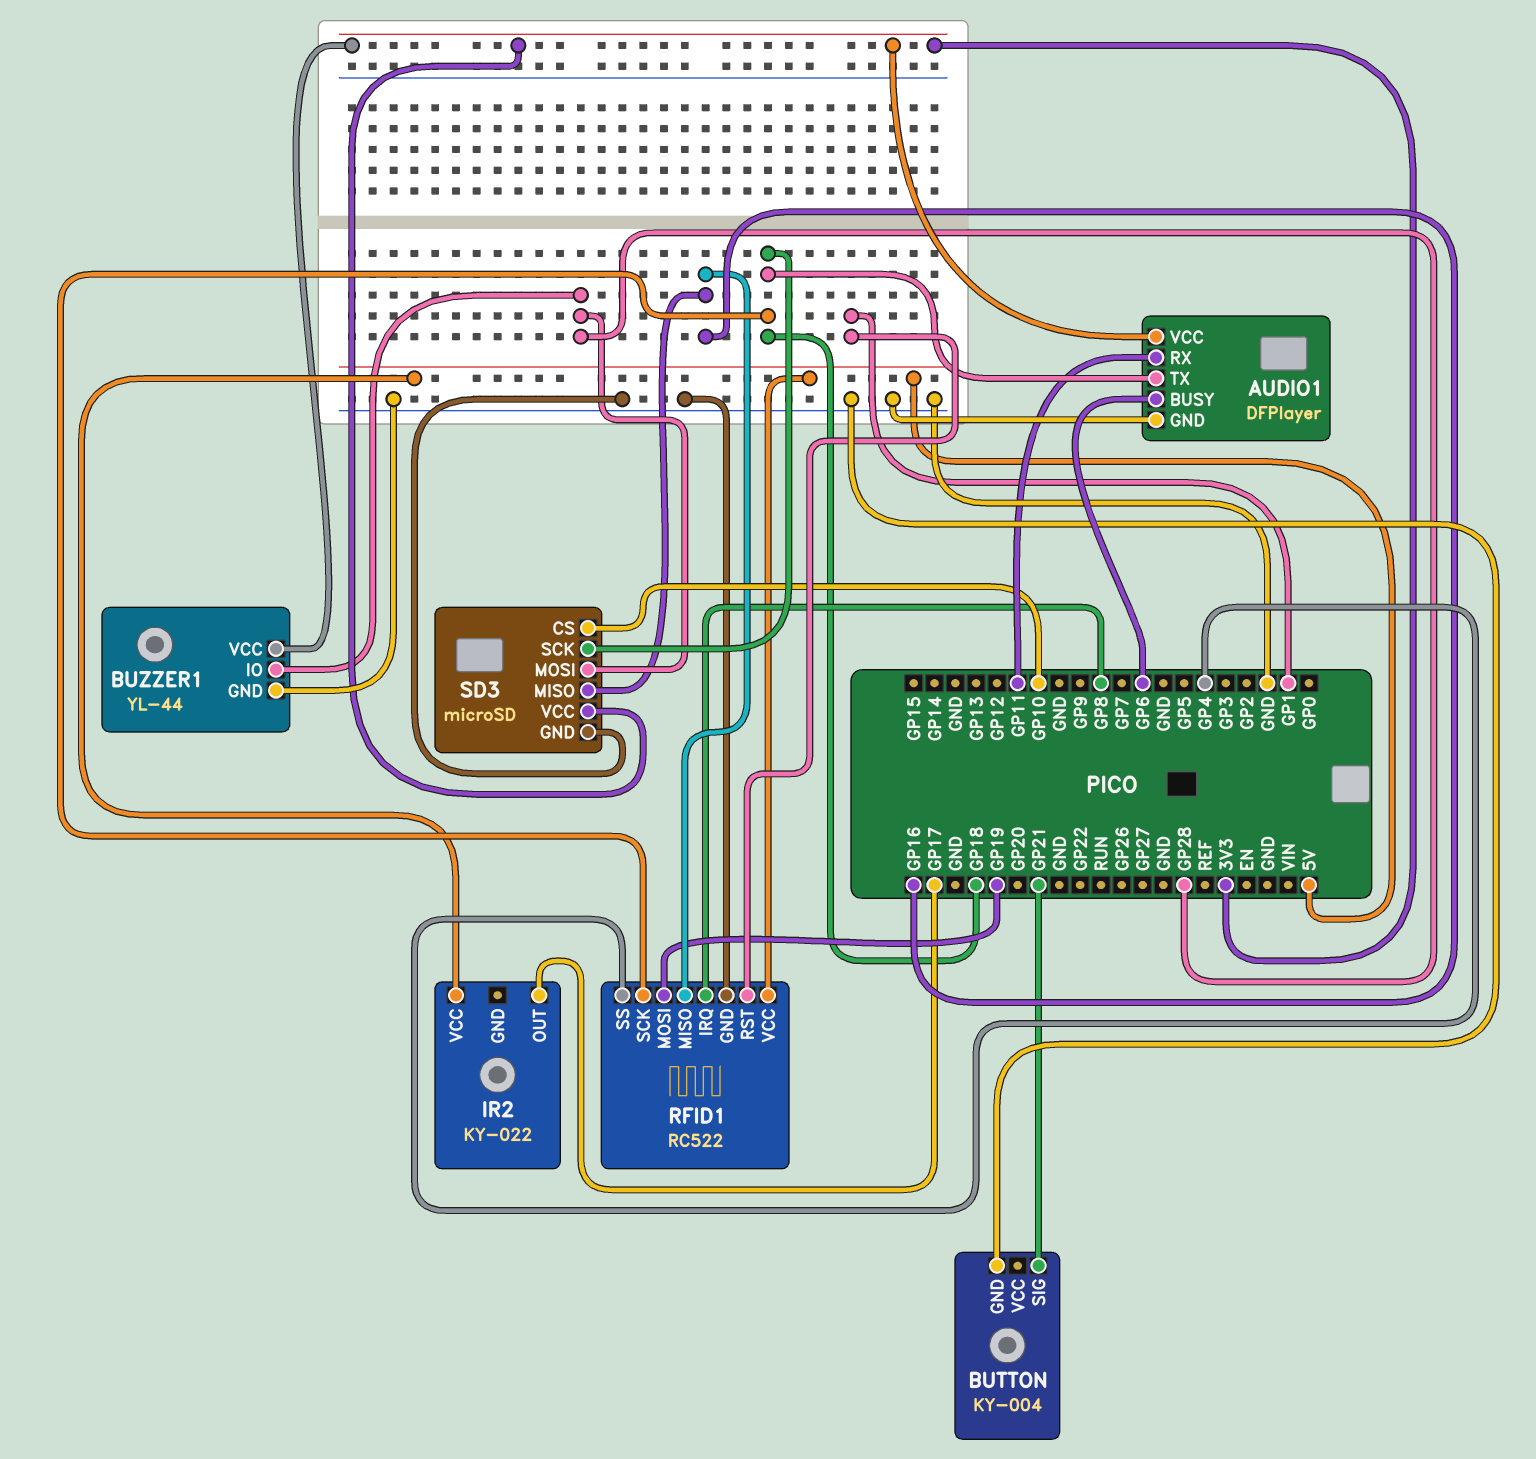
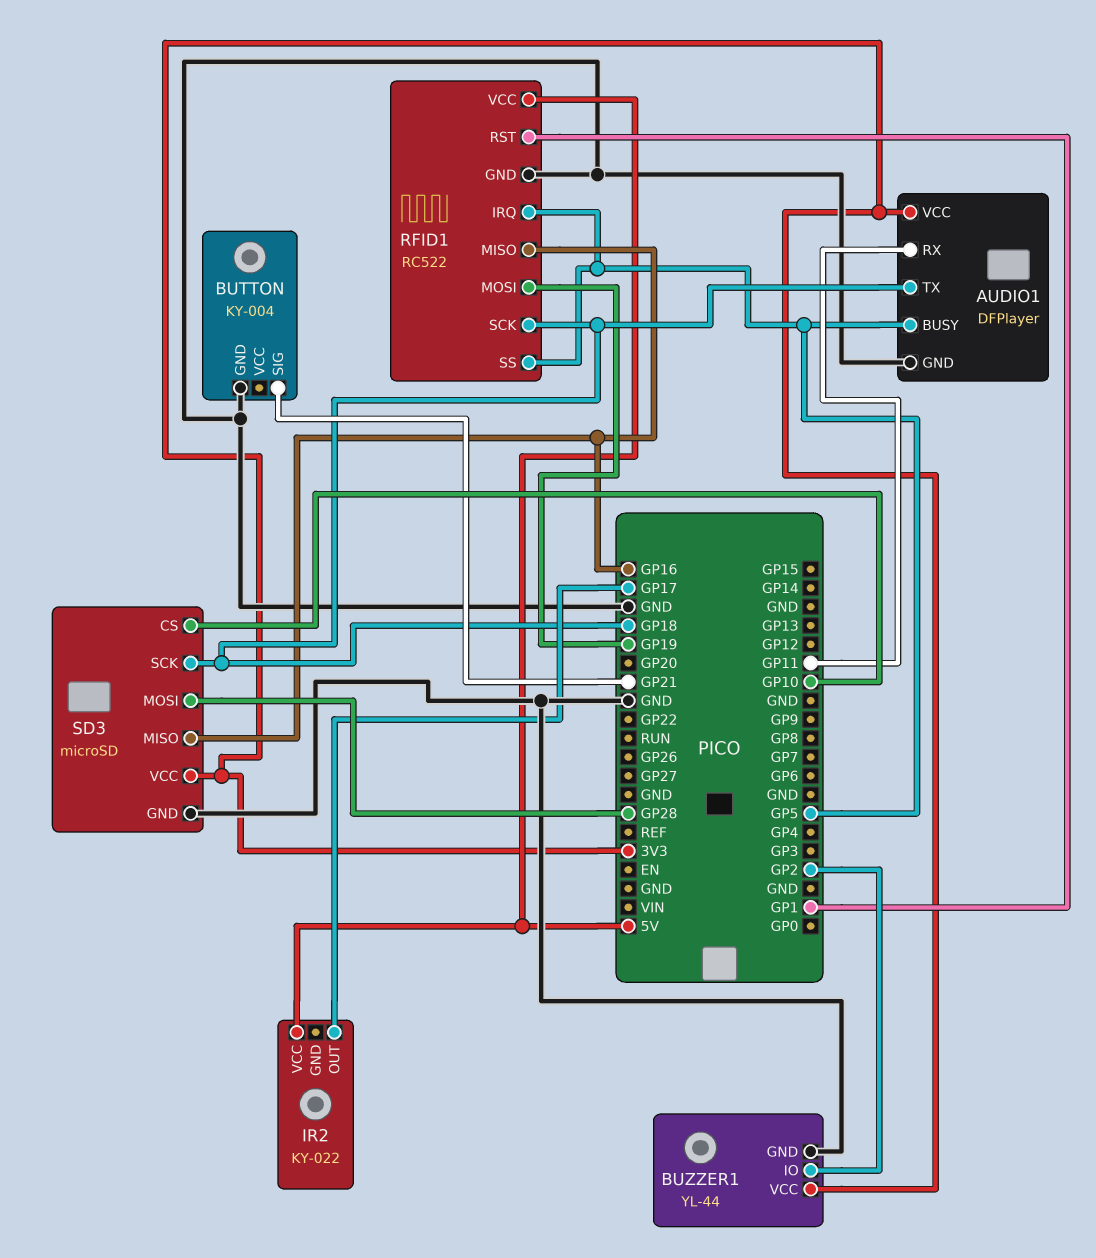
AUDIO1 pin BUSY: GP6 -> GP5
BUZZER1 pin IO: GP28 -> GP2
RFID1 pin IRQ: GP8 -> GP5
RFID1 pin SS: GP4 -> GP5

